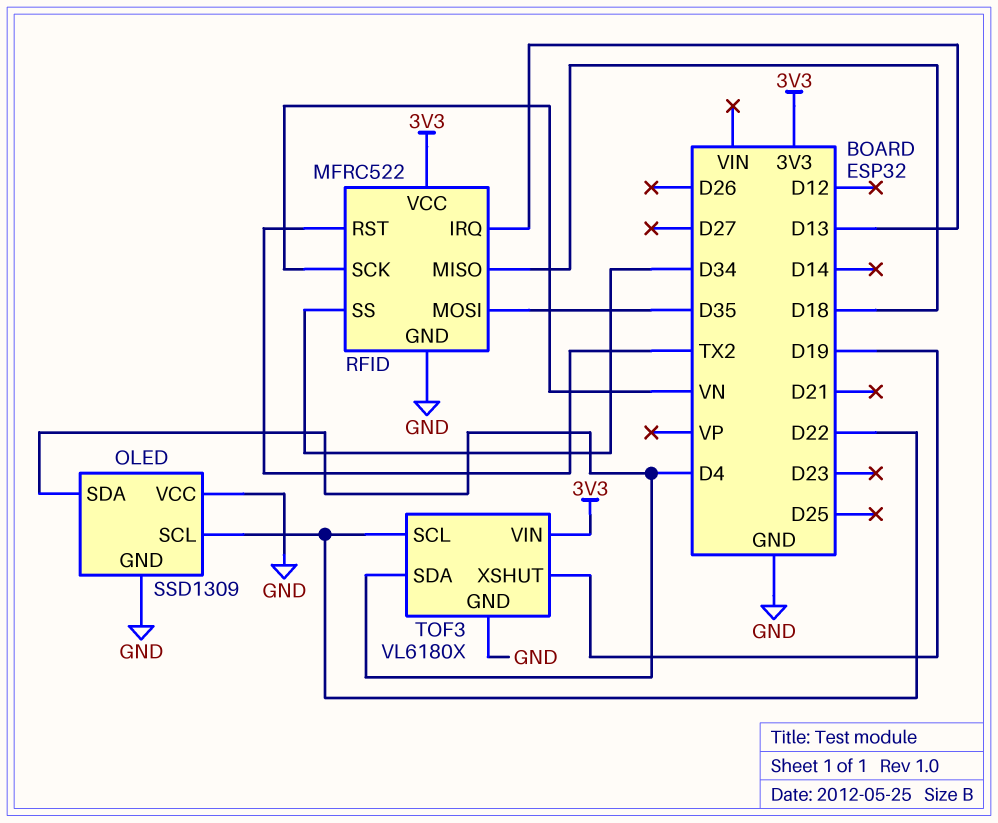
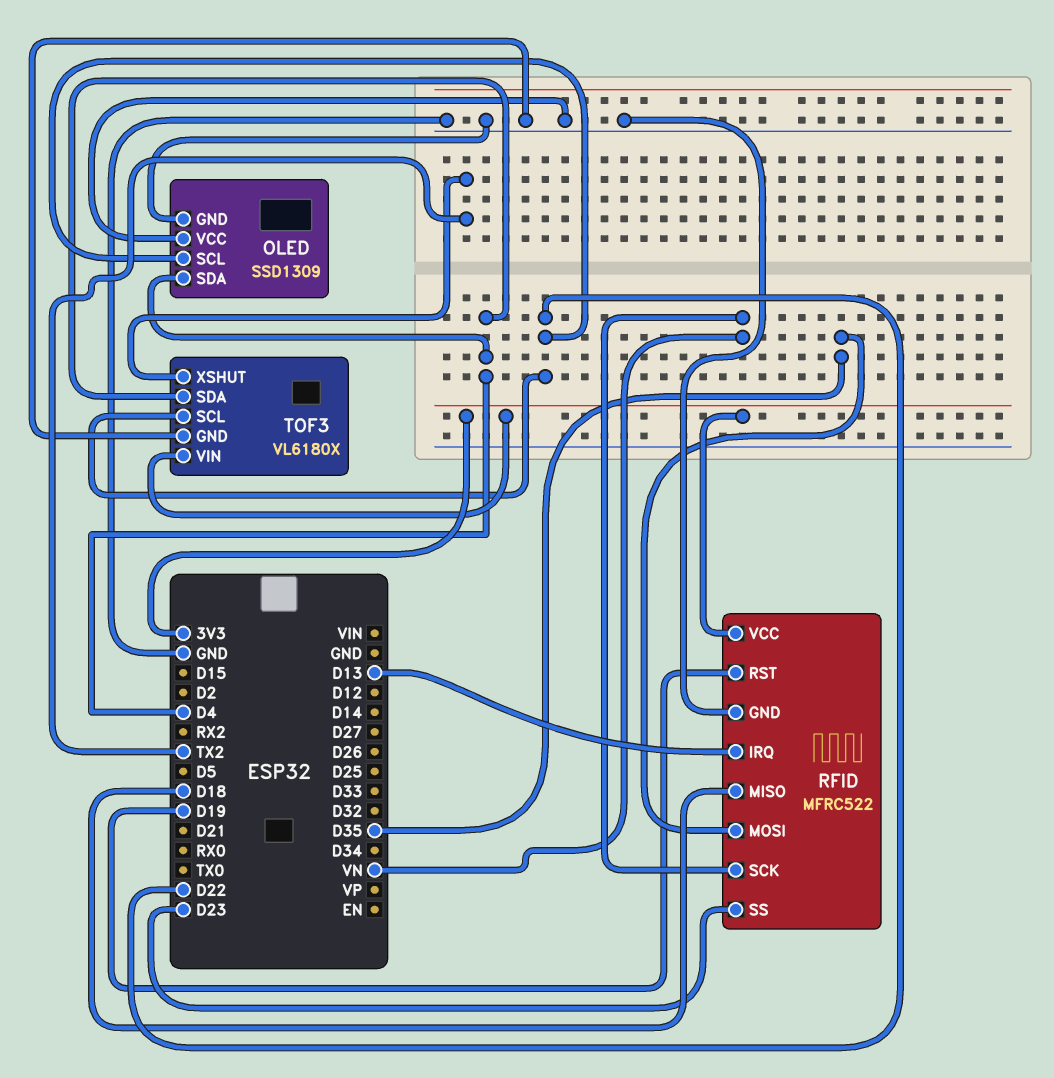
RFID pin RST: TX2 -> D19
RFID pin SS: D34 -> D23
TOF3 pin XSHUT: D19 -> TX2

